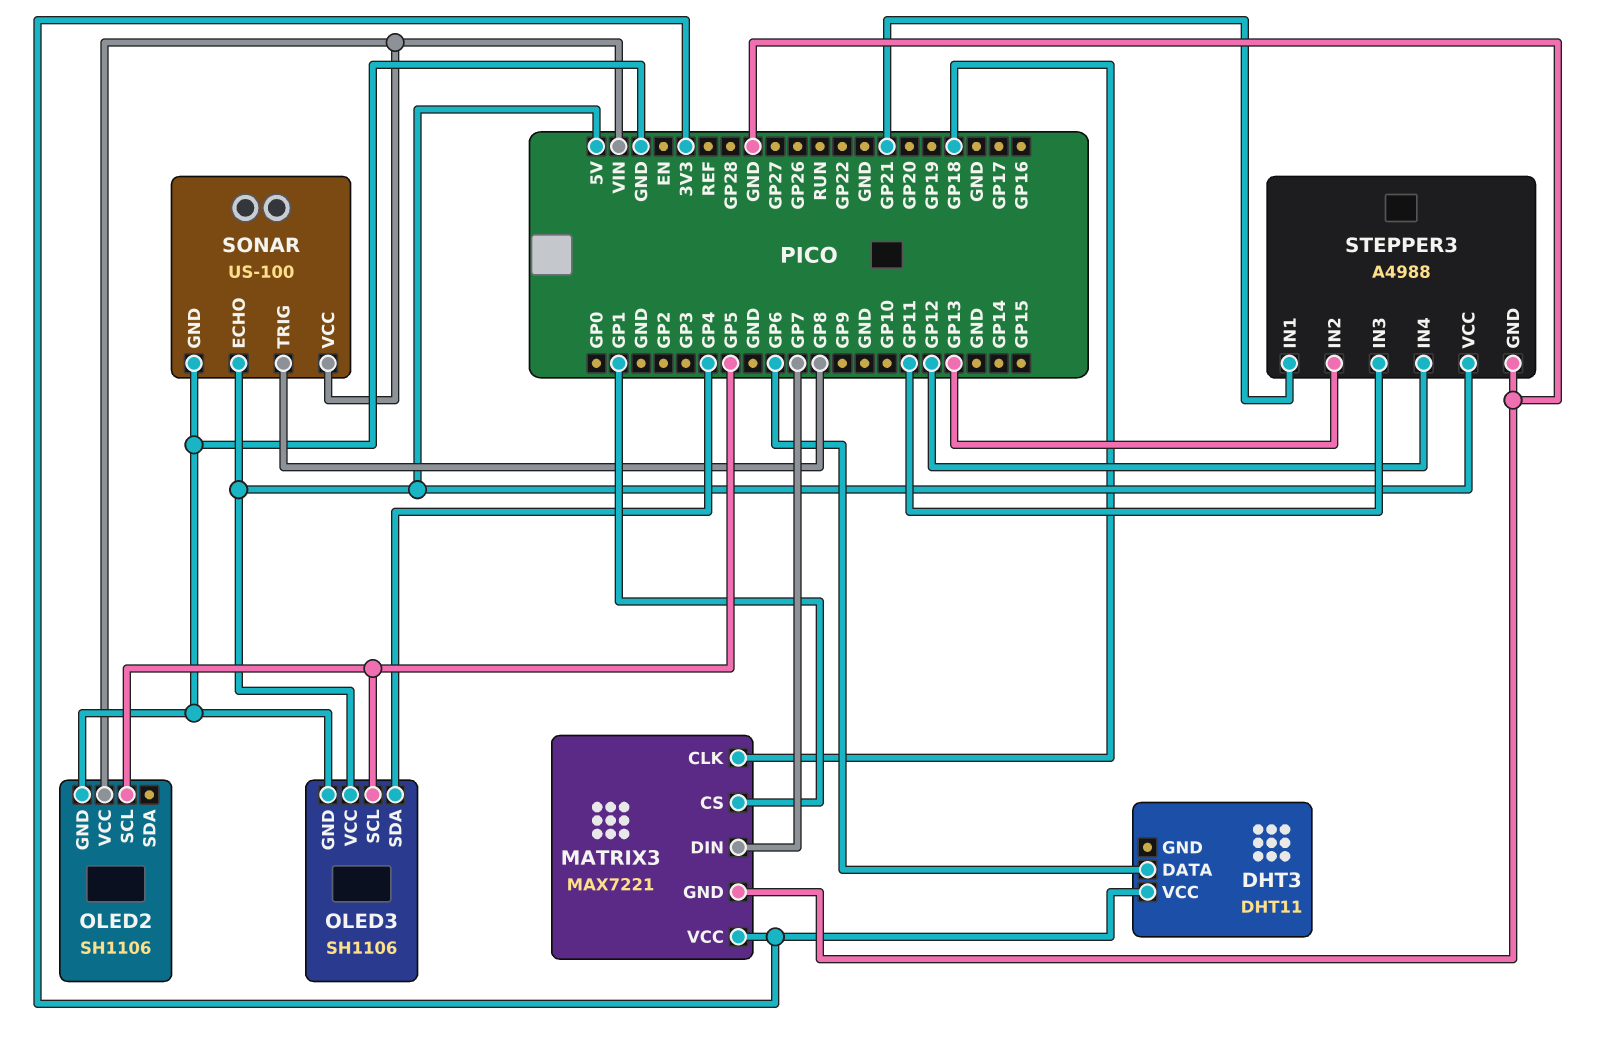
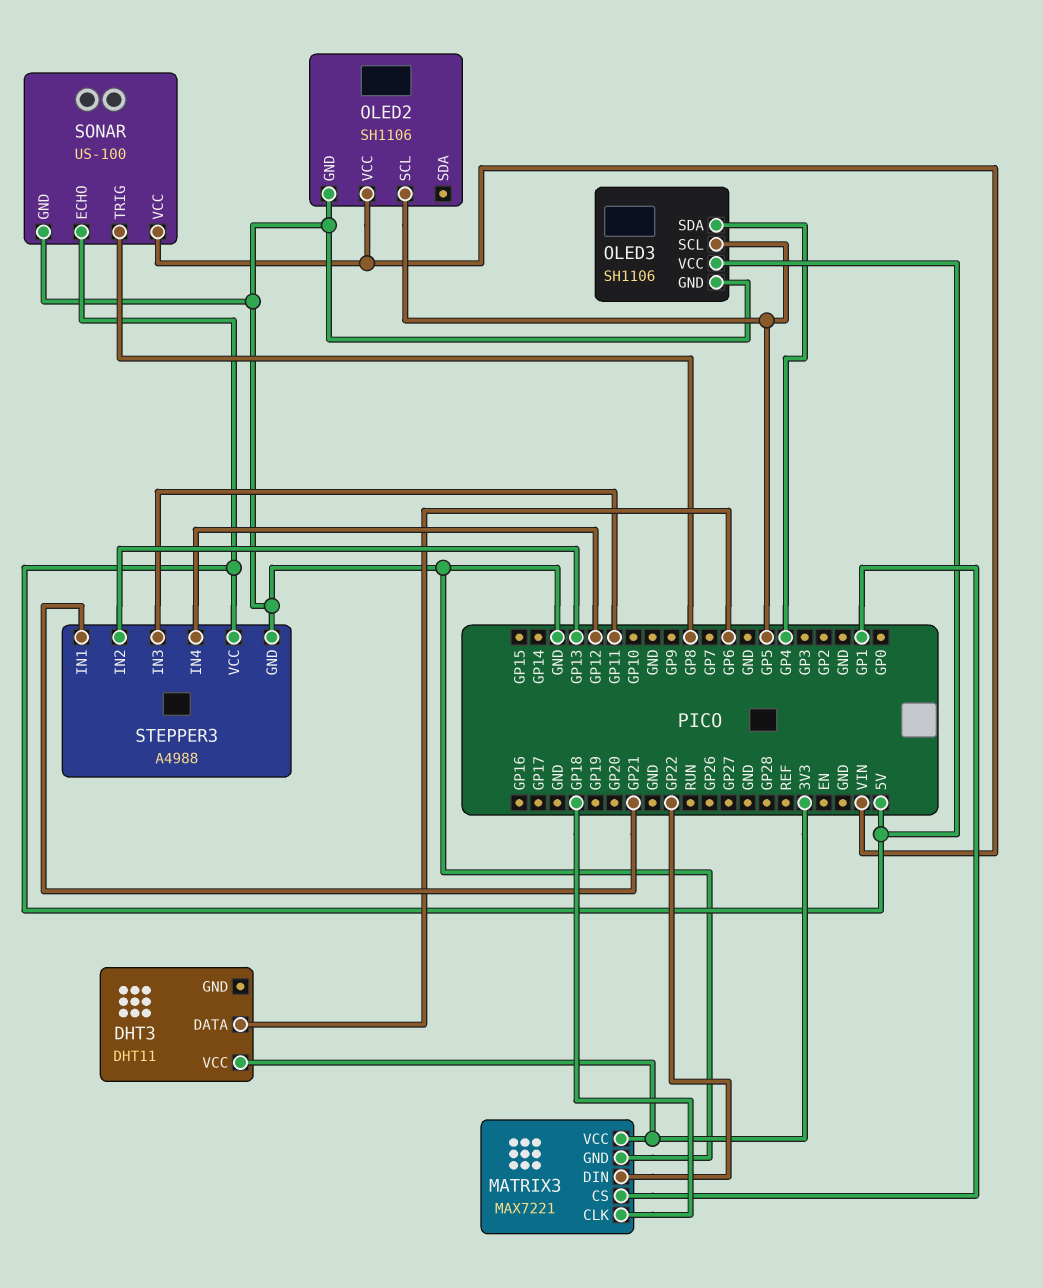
MATRIX3 pin DIN: GP7 -> GP22

